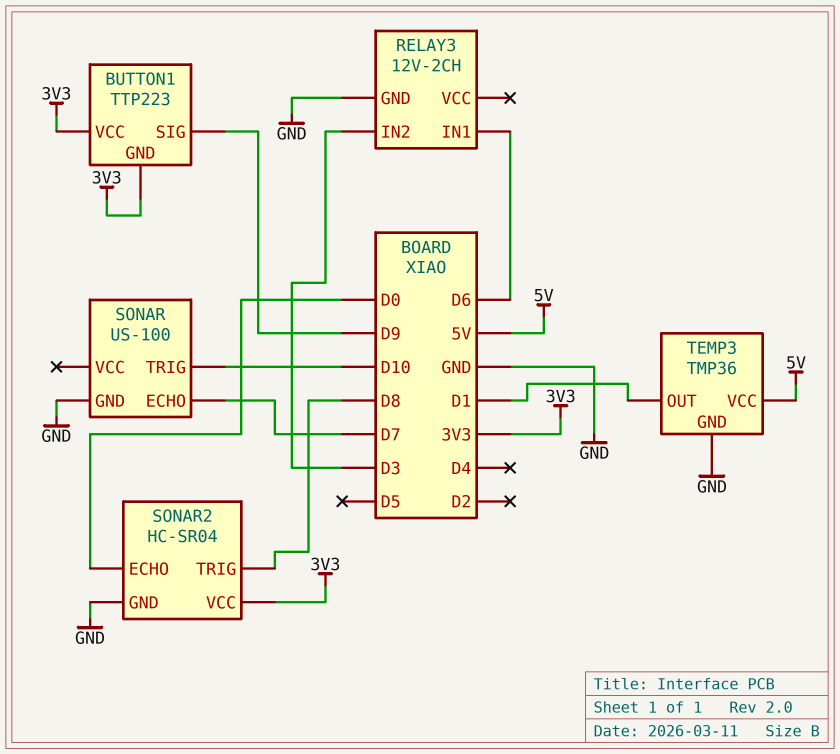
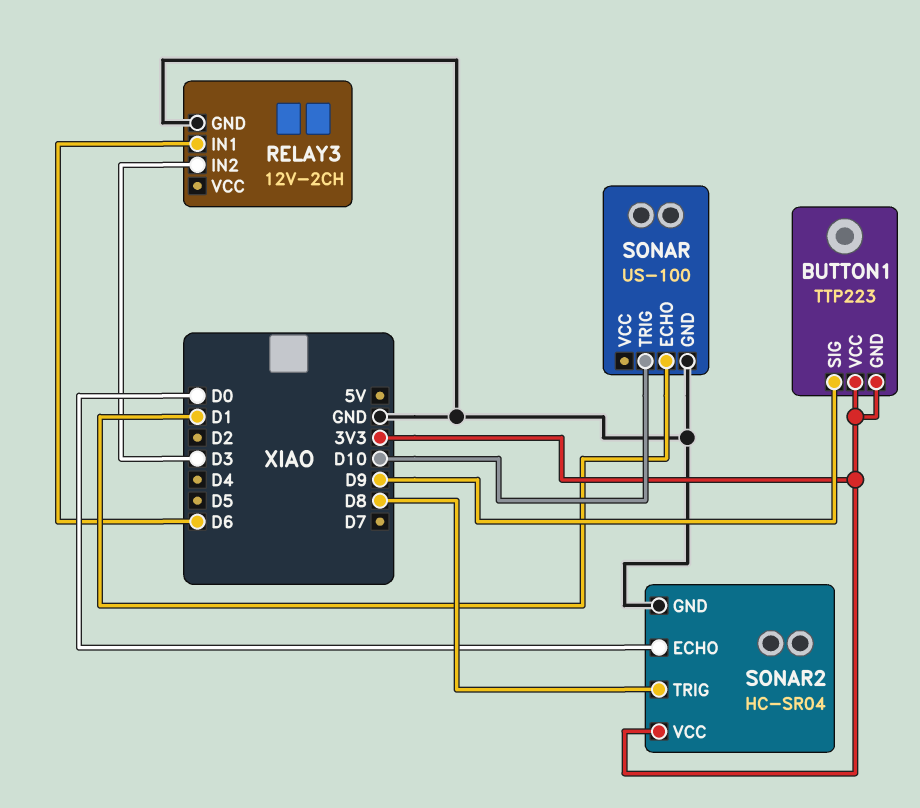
SONAR pin ECHO: D7 -> D1
TEMP3: TMP36 -> none
TEMP3 pin GND: GND -> none
TEMP3 pin OUT: D1 -> none
TEMP3 pin VCC: 5V -> none

